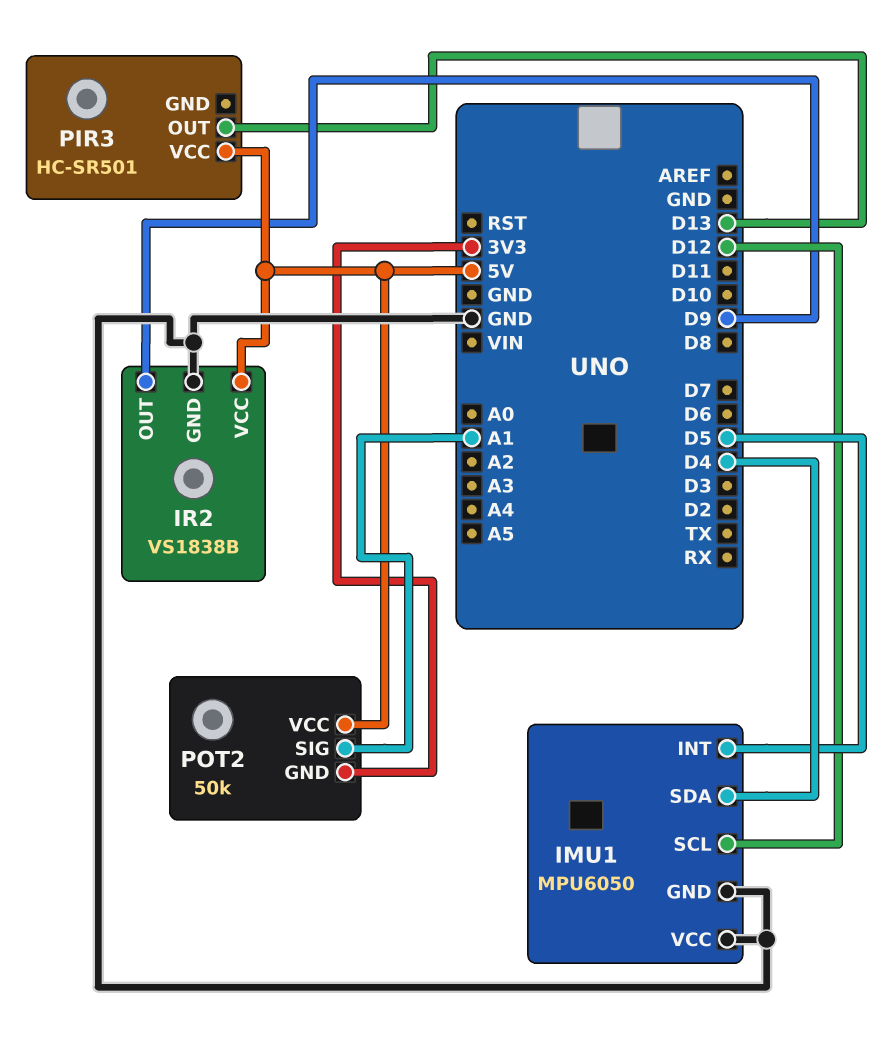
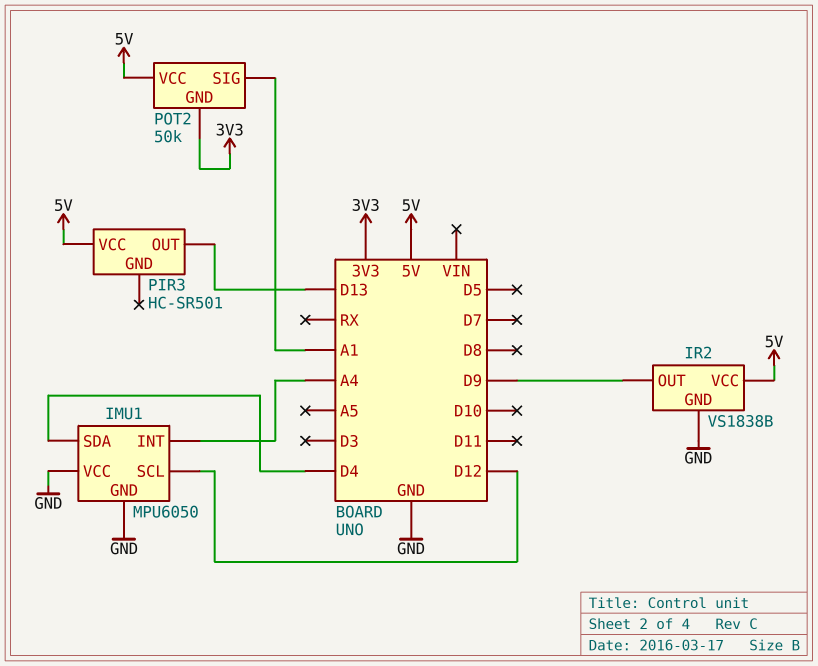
IMU1 pin INT: D5 -> A4

